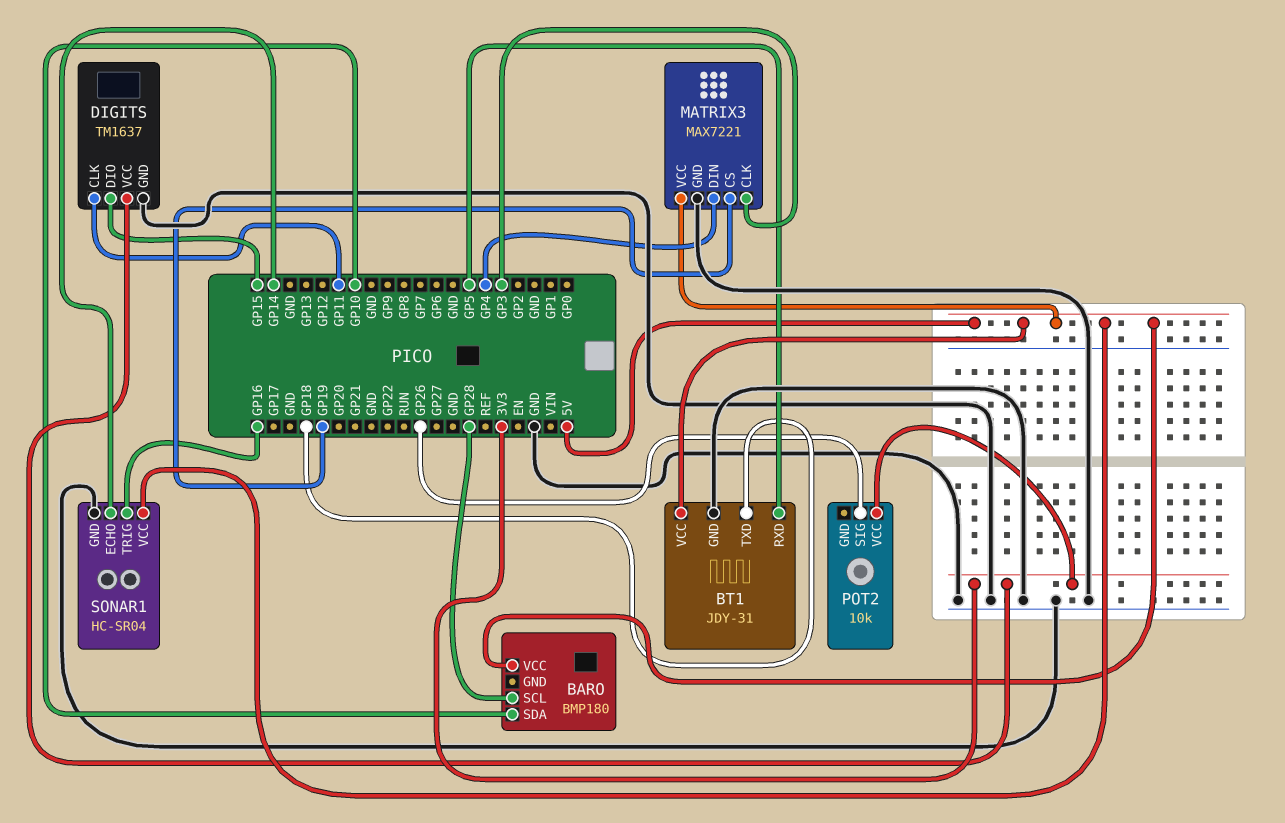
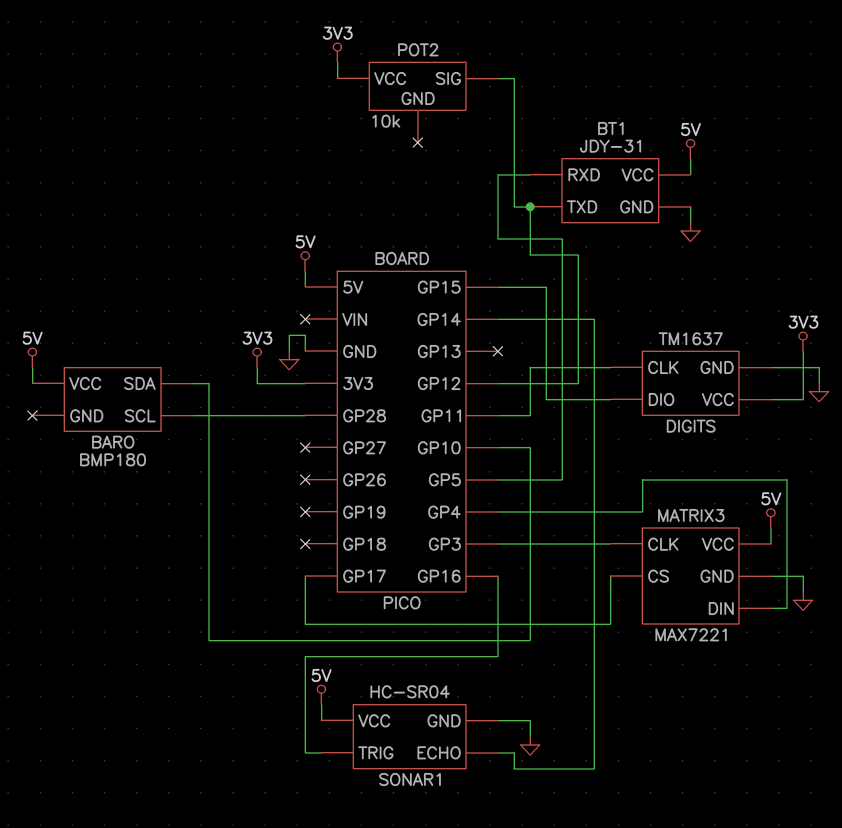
BT1 pin TXD: GP18 -> GP12
MATRIX3 pin CS: GP19 -> GP17
POT2 pin SIG: GP26 -> GP12

